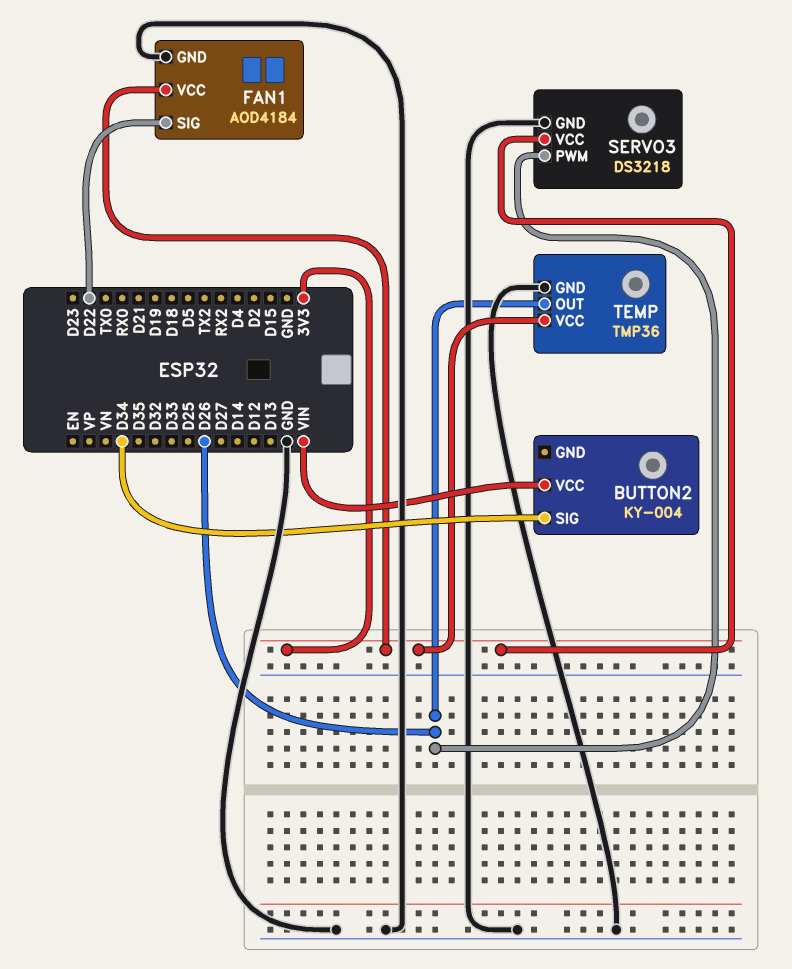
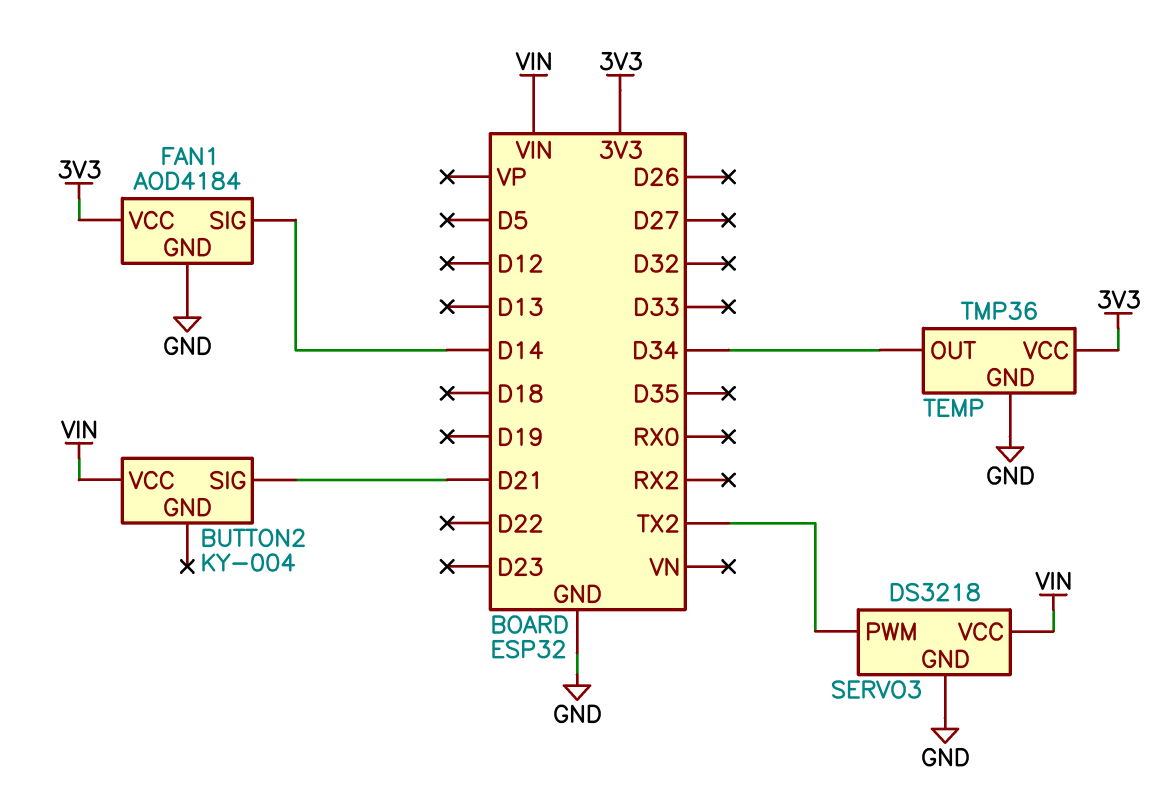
BUTTON2 pin SIG: D34 -> D21
FAN1 pin SIG: D22 -> D14
SERVO3 pin PWM: D26 -> TX2
SERVO3 pin VCC: 3V3 -> VIN
TEMP pin OUT: D26 -> D34

